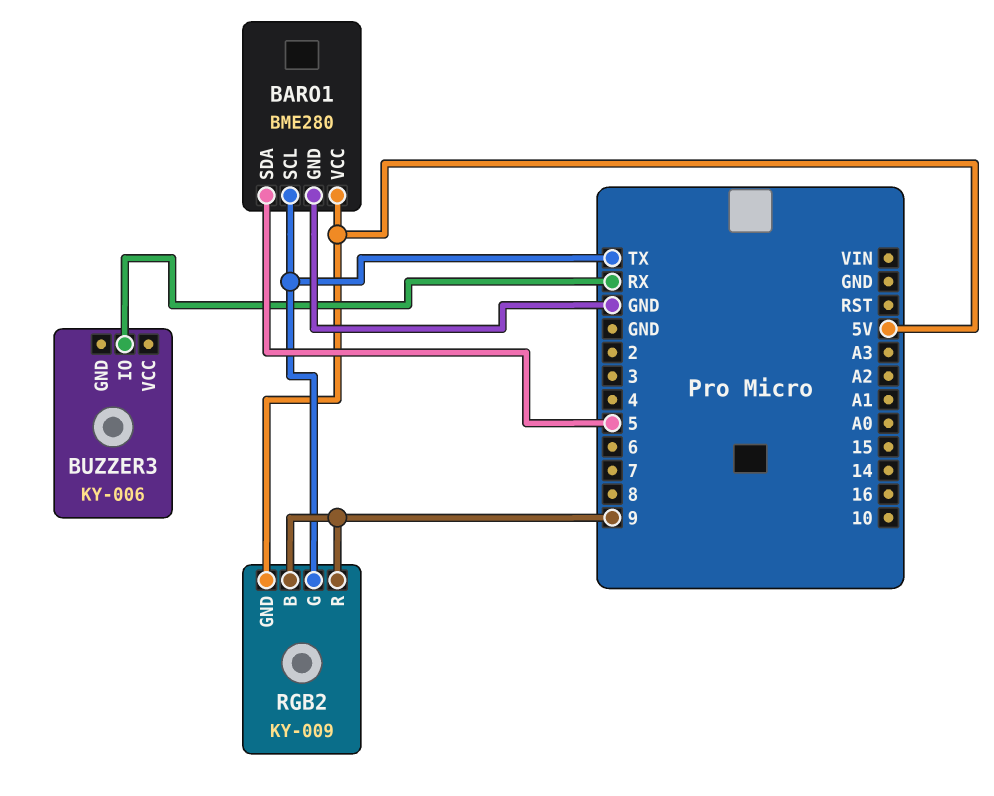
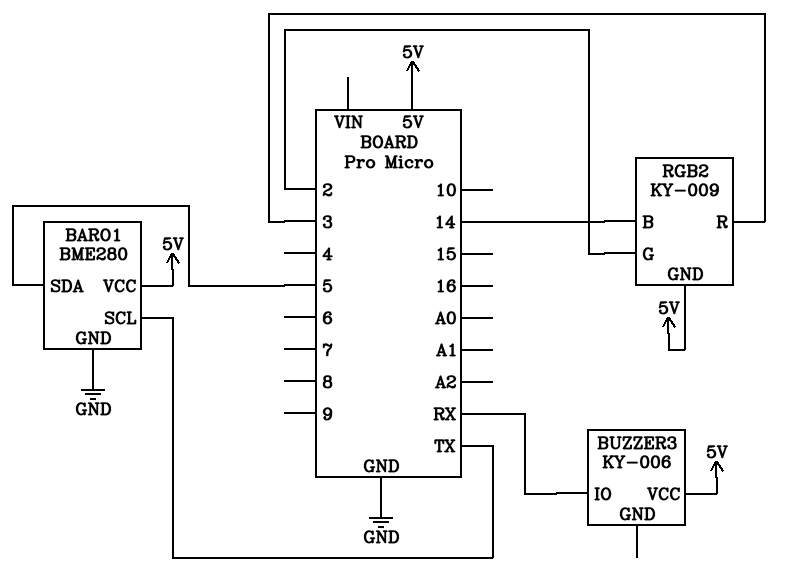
BUZZER3 pin VCC: none -> 5V
RGB2 pin B: 9 -> 14
RGB2 pin G: TX -> 2
RGB2 pin R: 9 -> 3

